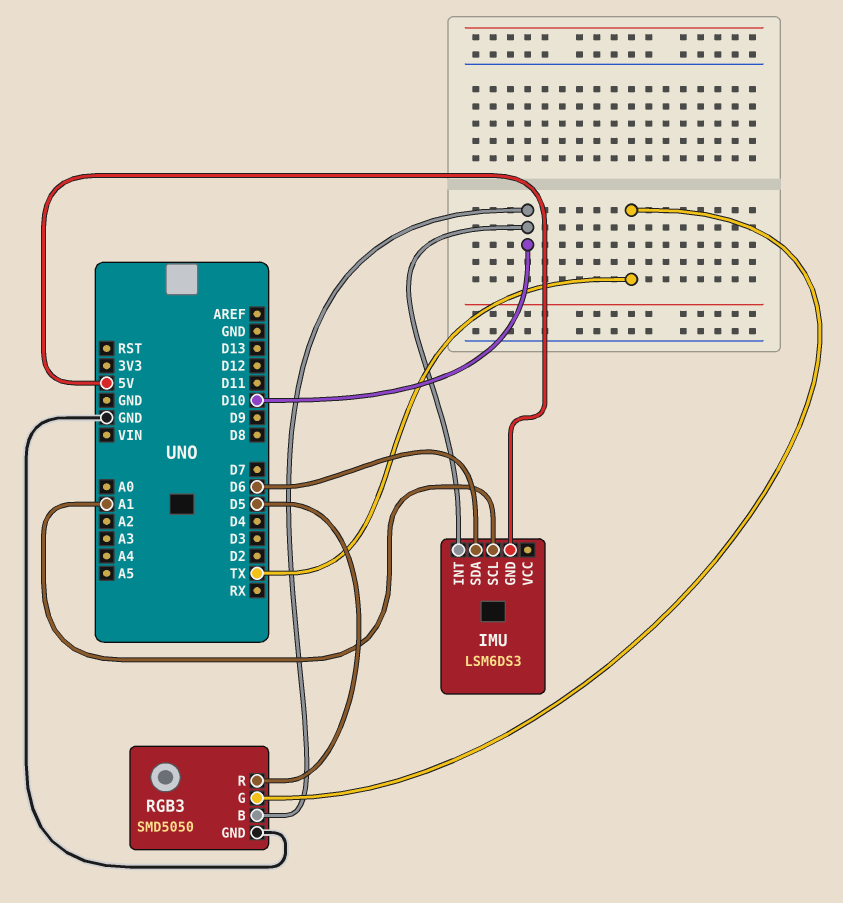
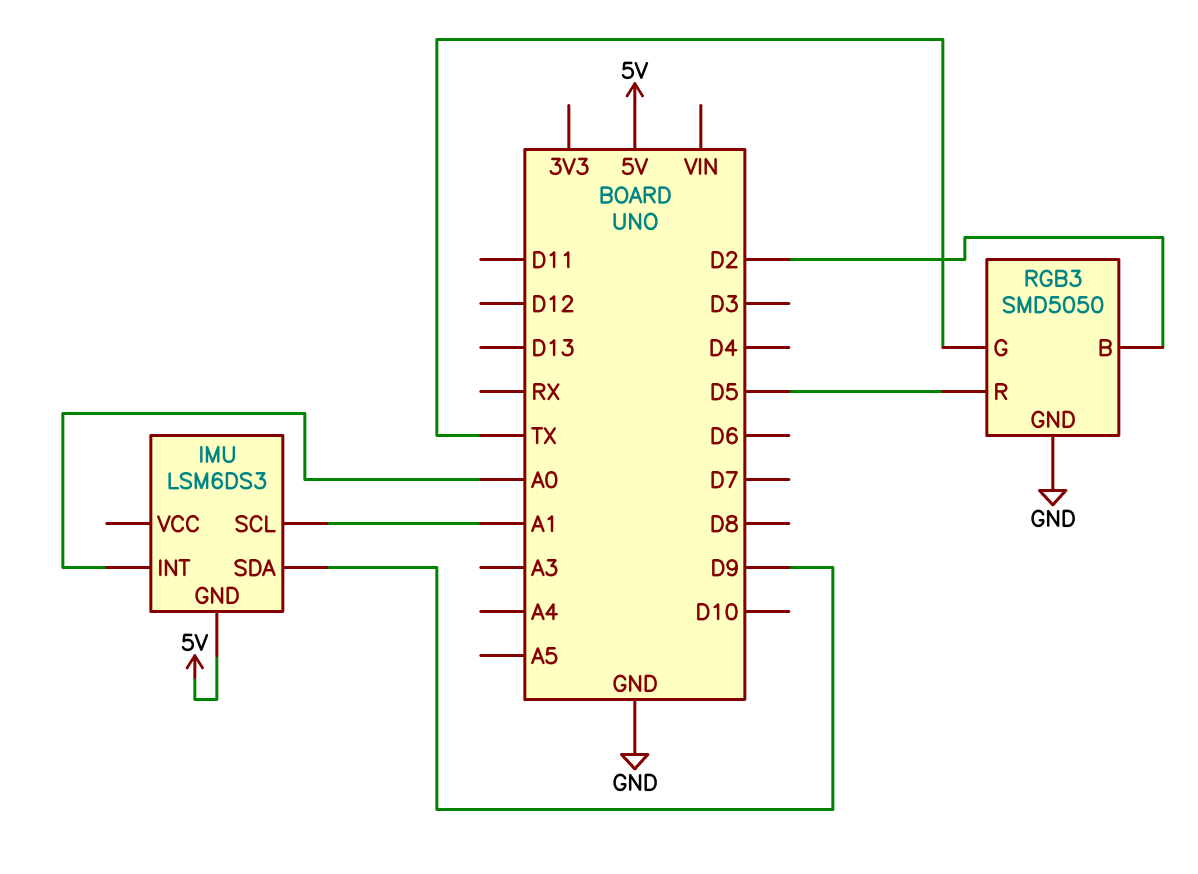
IMU pin INT: D10 -> A0
IMU pin SDA: D6 -> D9
RGB3 pin B: D10 -> D2

